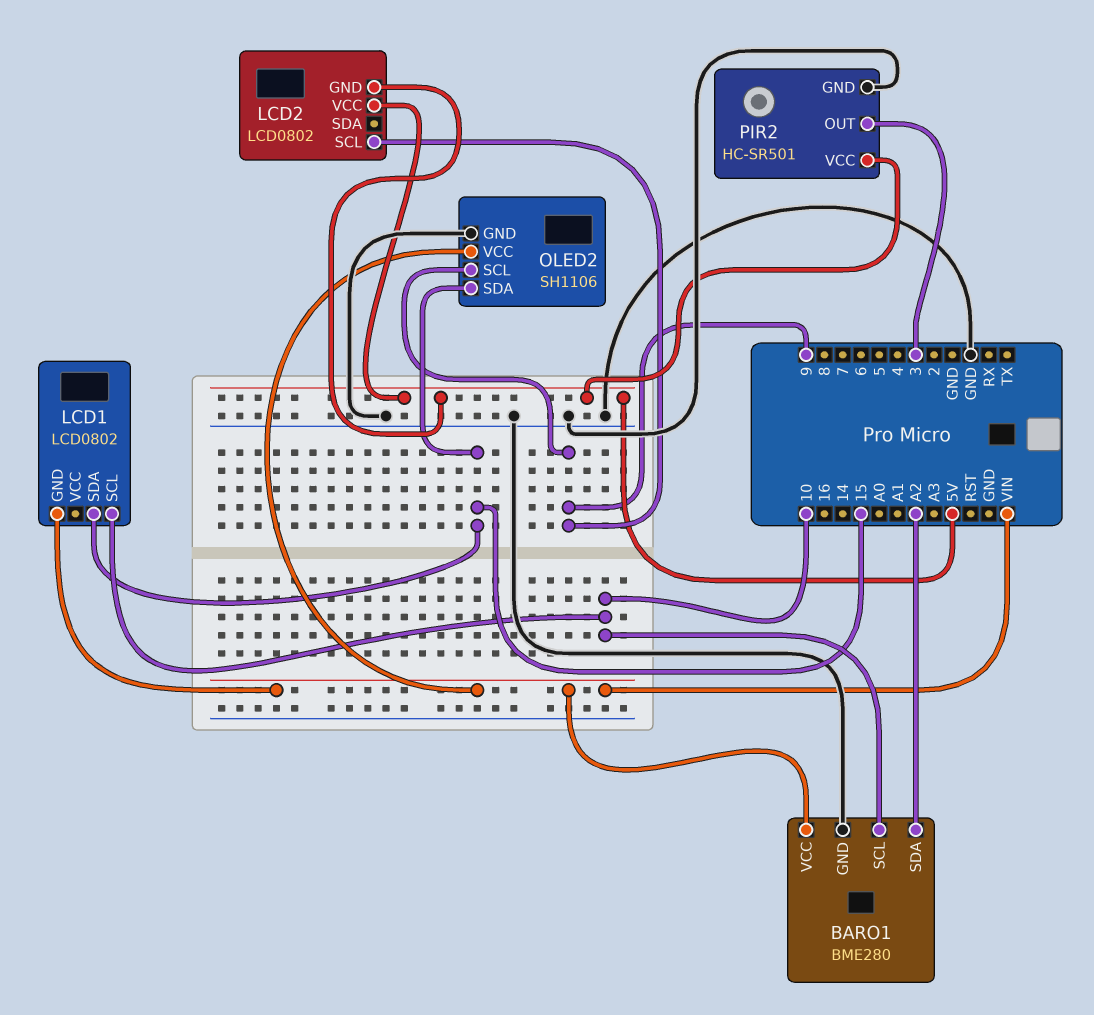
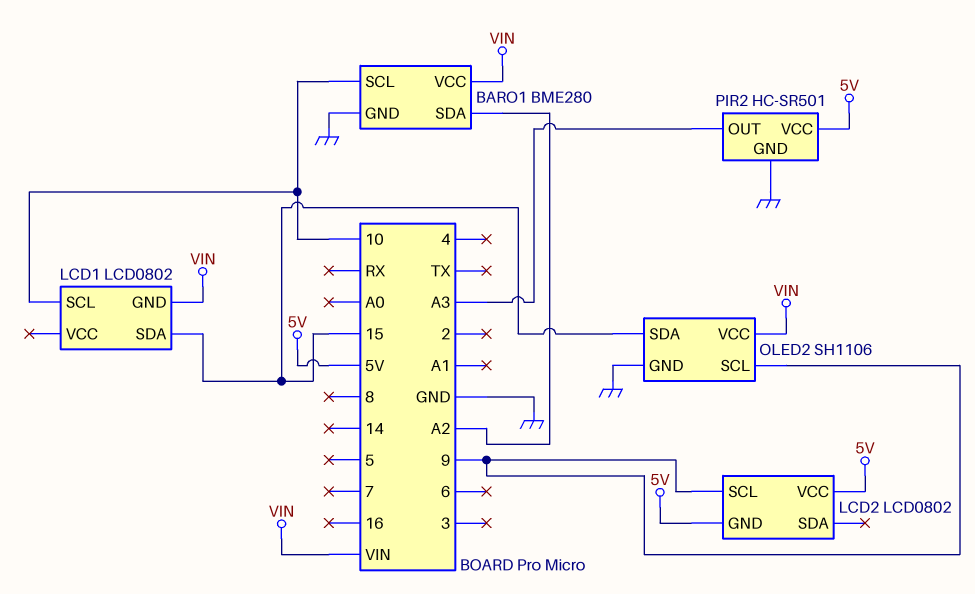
PIR2 pin OUT: 3 -> A3

